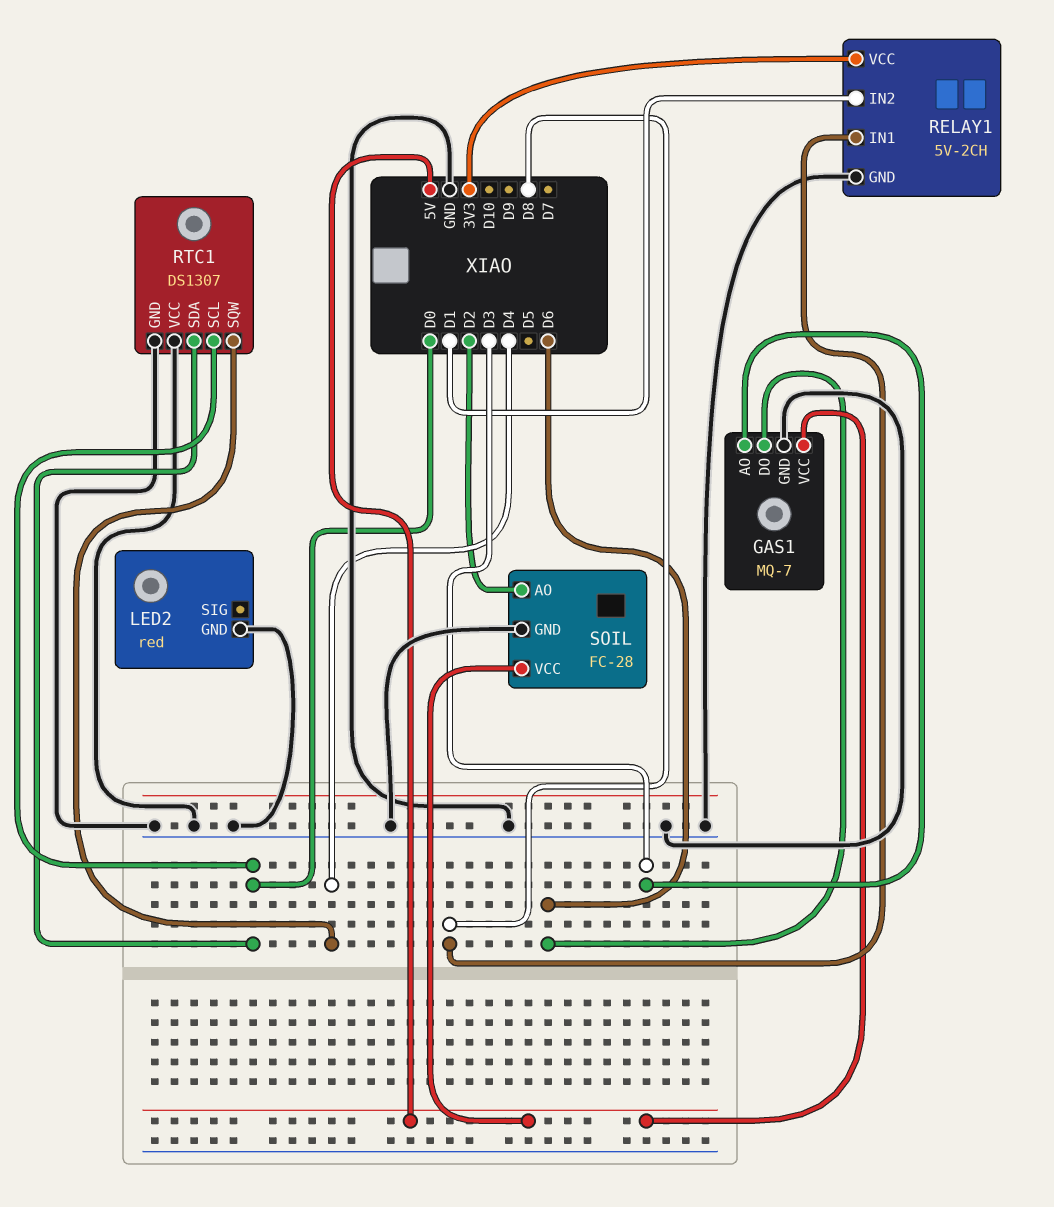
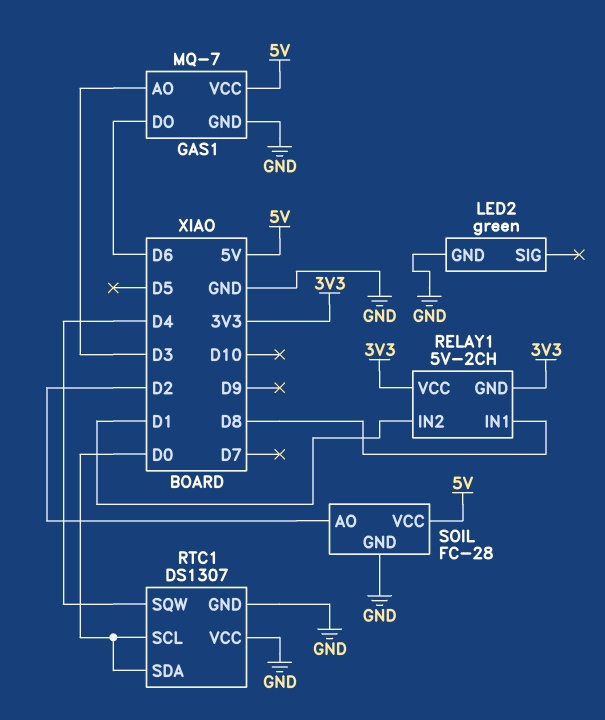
LED2: red -> green
RELAY1 pin GND: GND -> 3V3

